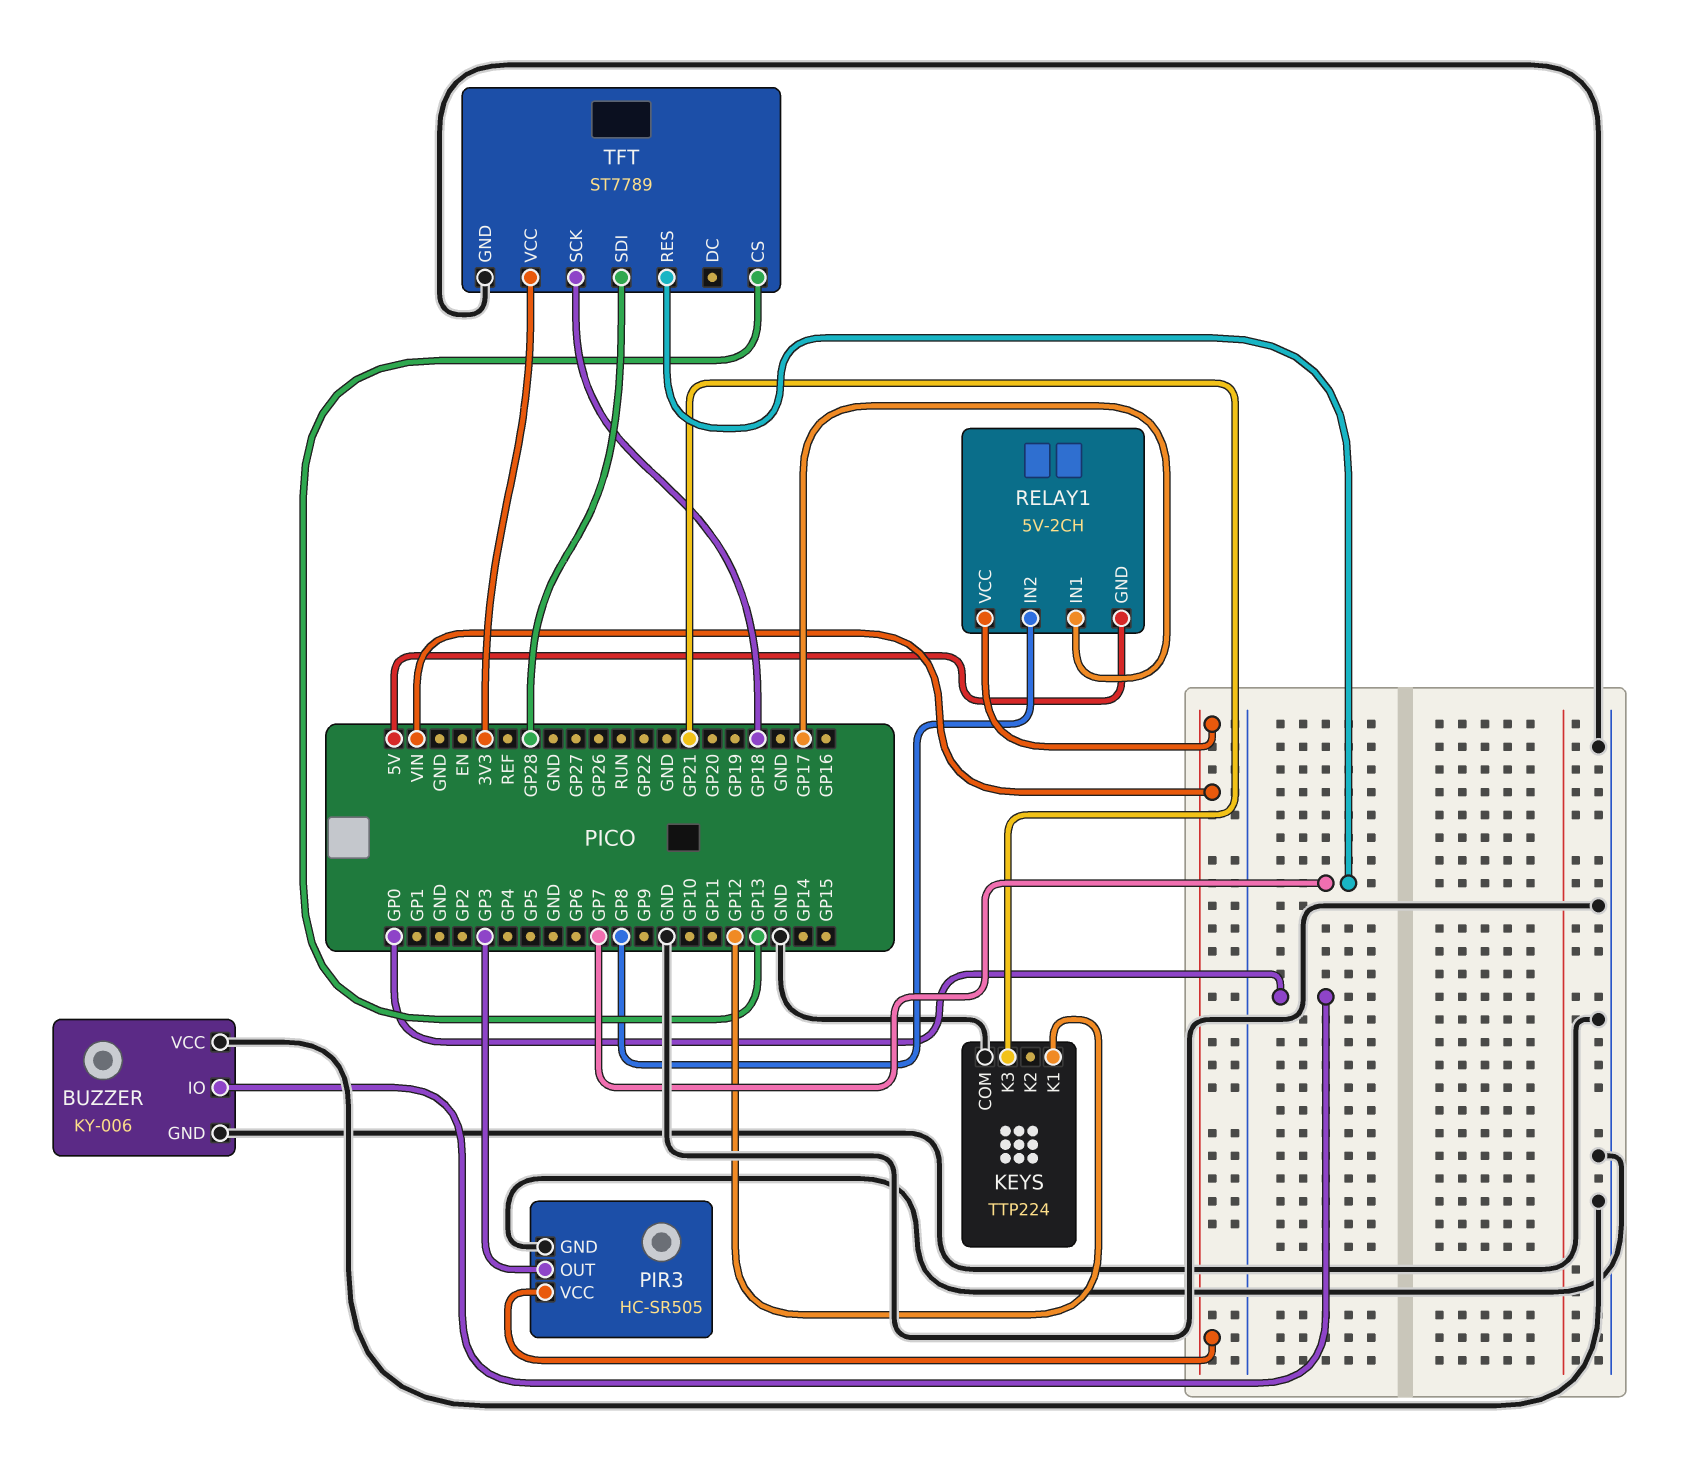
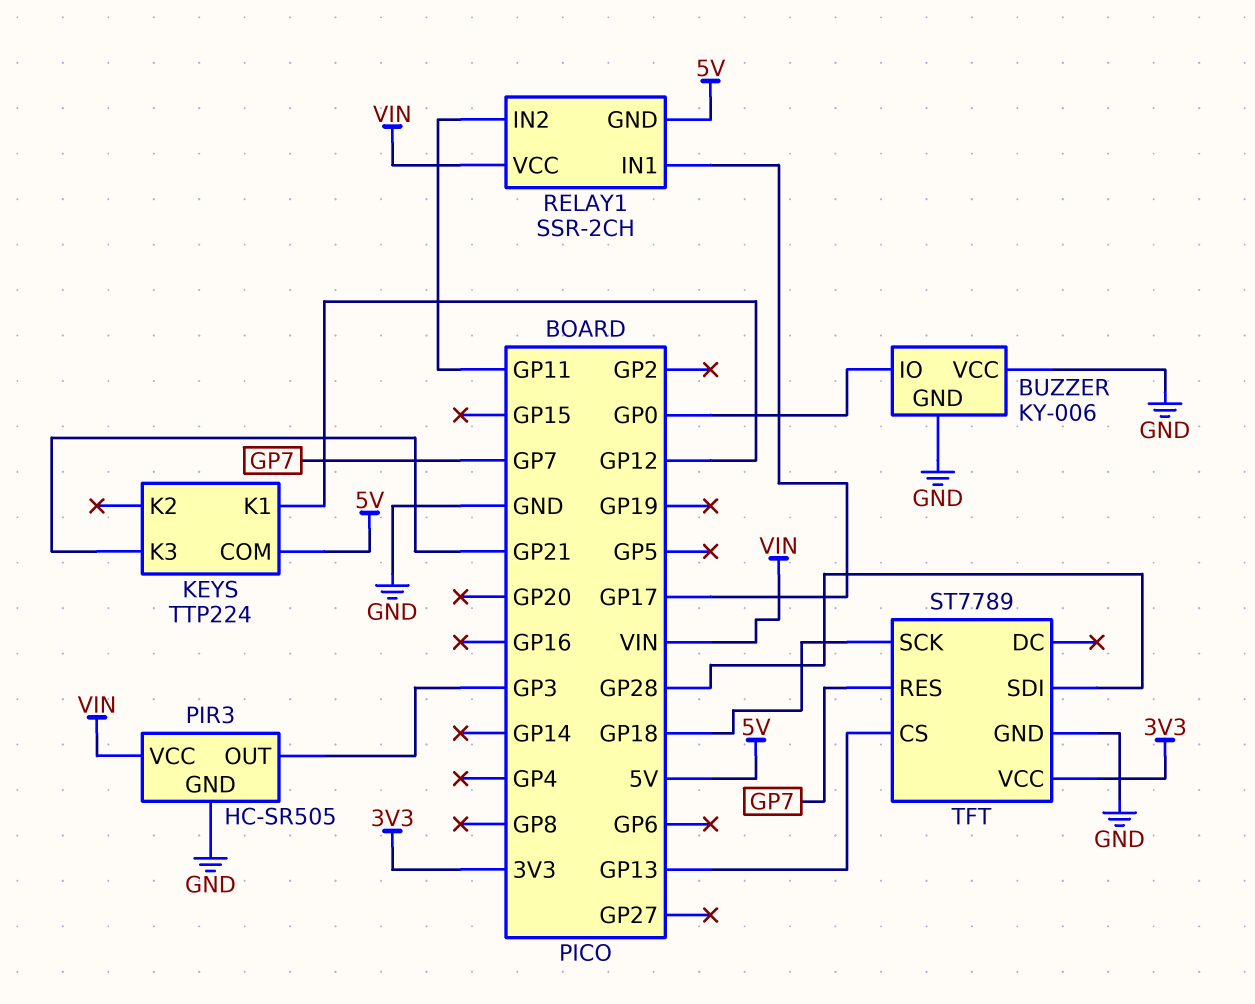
KEYS pin COM: GND -> 5V
RELAY1: 5V-2CH -> SSR-2CH
RELAY1 pin IN2: GP8 -> GP11

